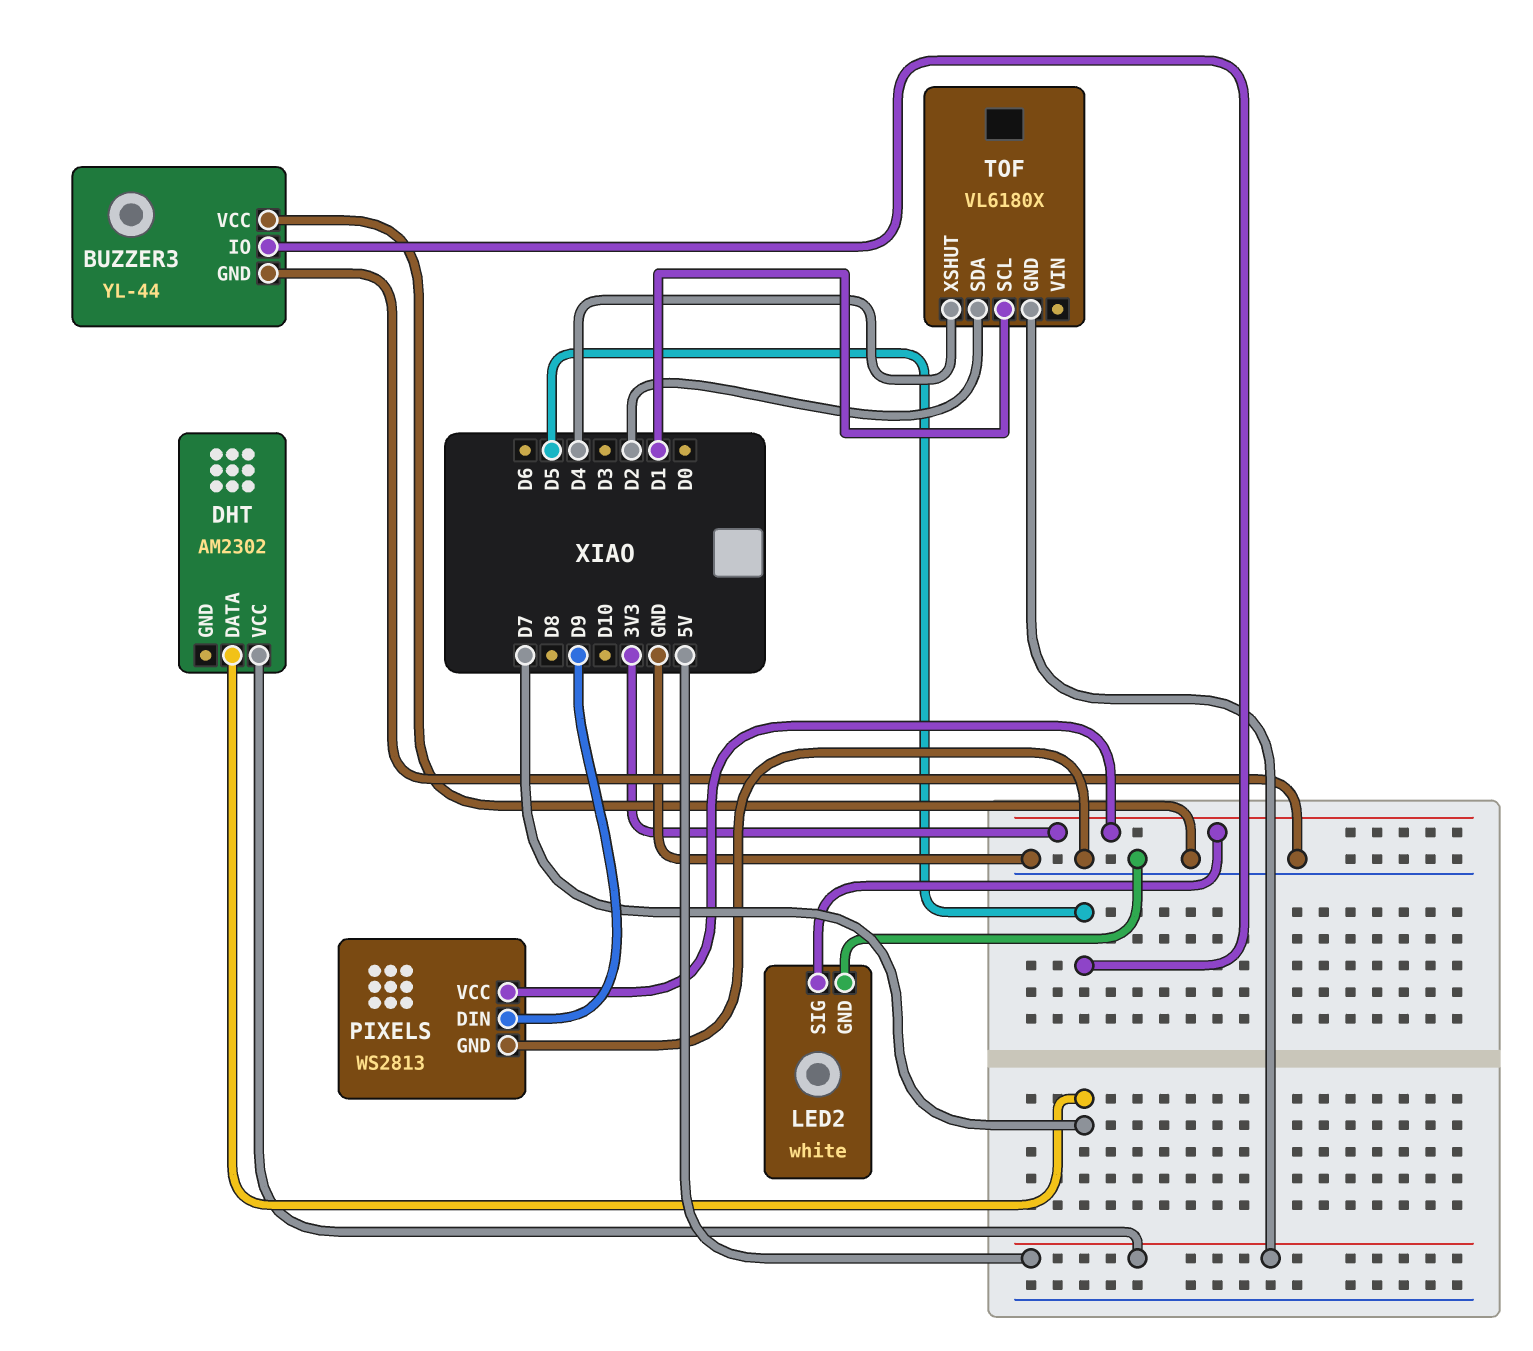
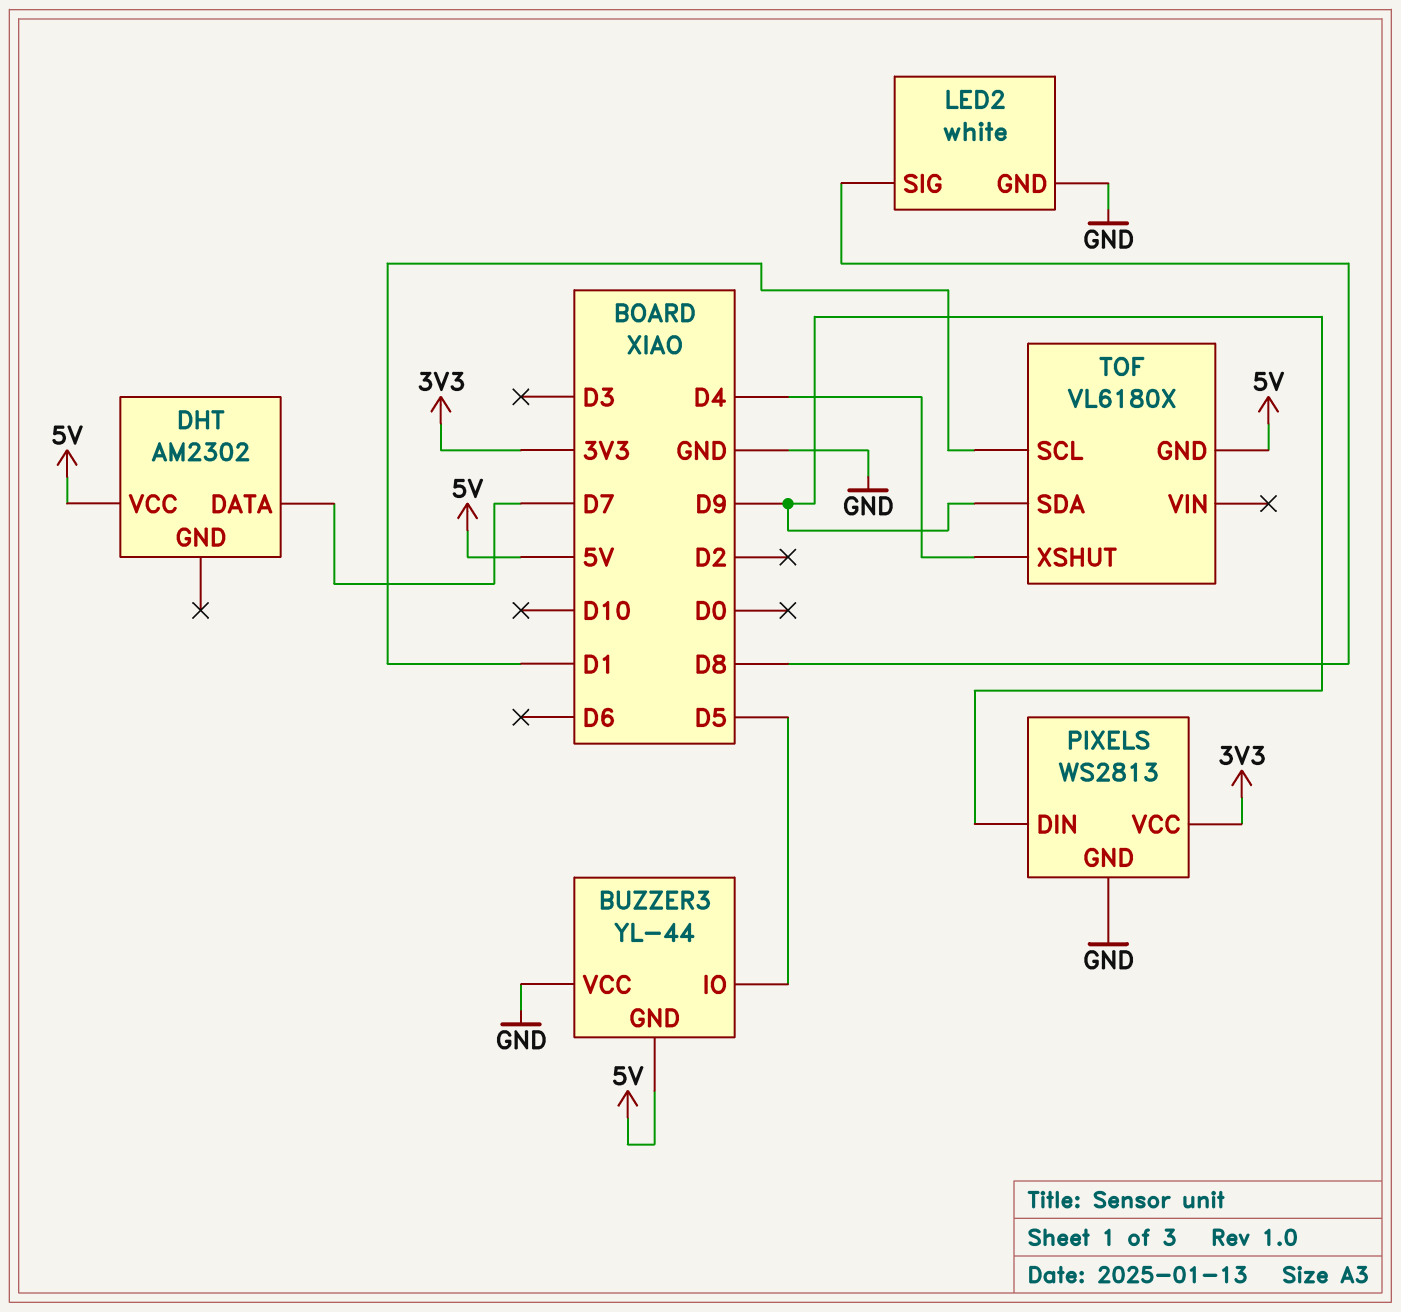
BUZZER3 pin GND: GND -> 5V
LED2 pin SIG: 3V3 -> D8
TOF pin SDA: D2 -> D9

